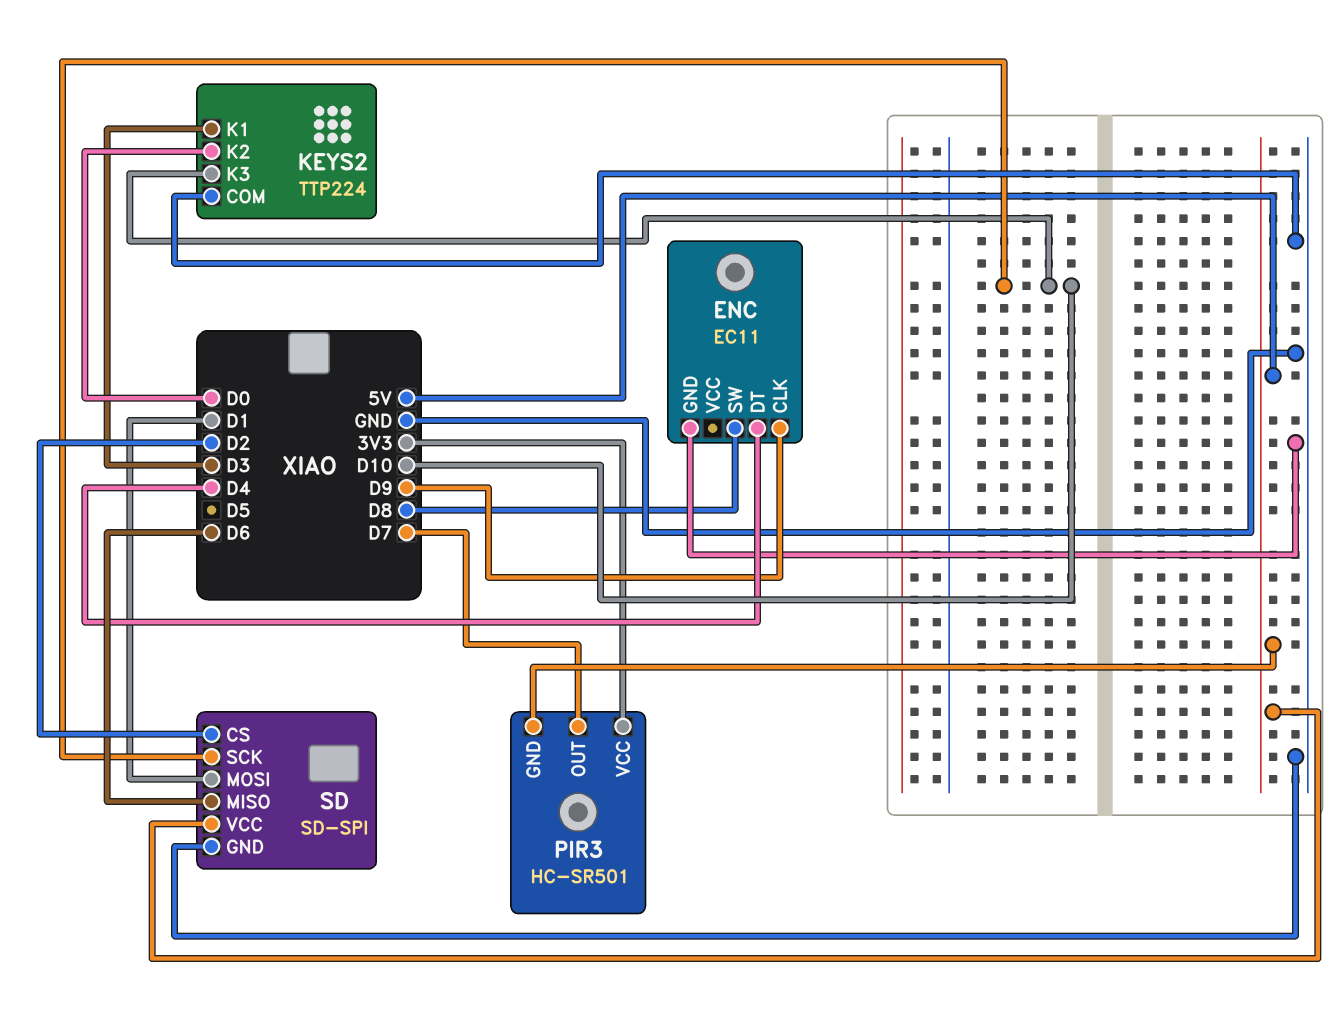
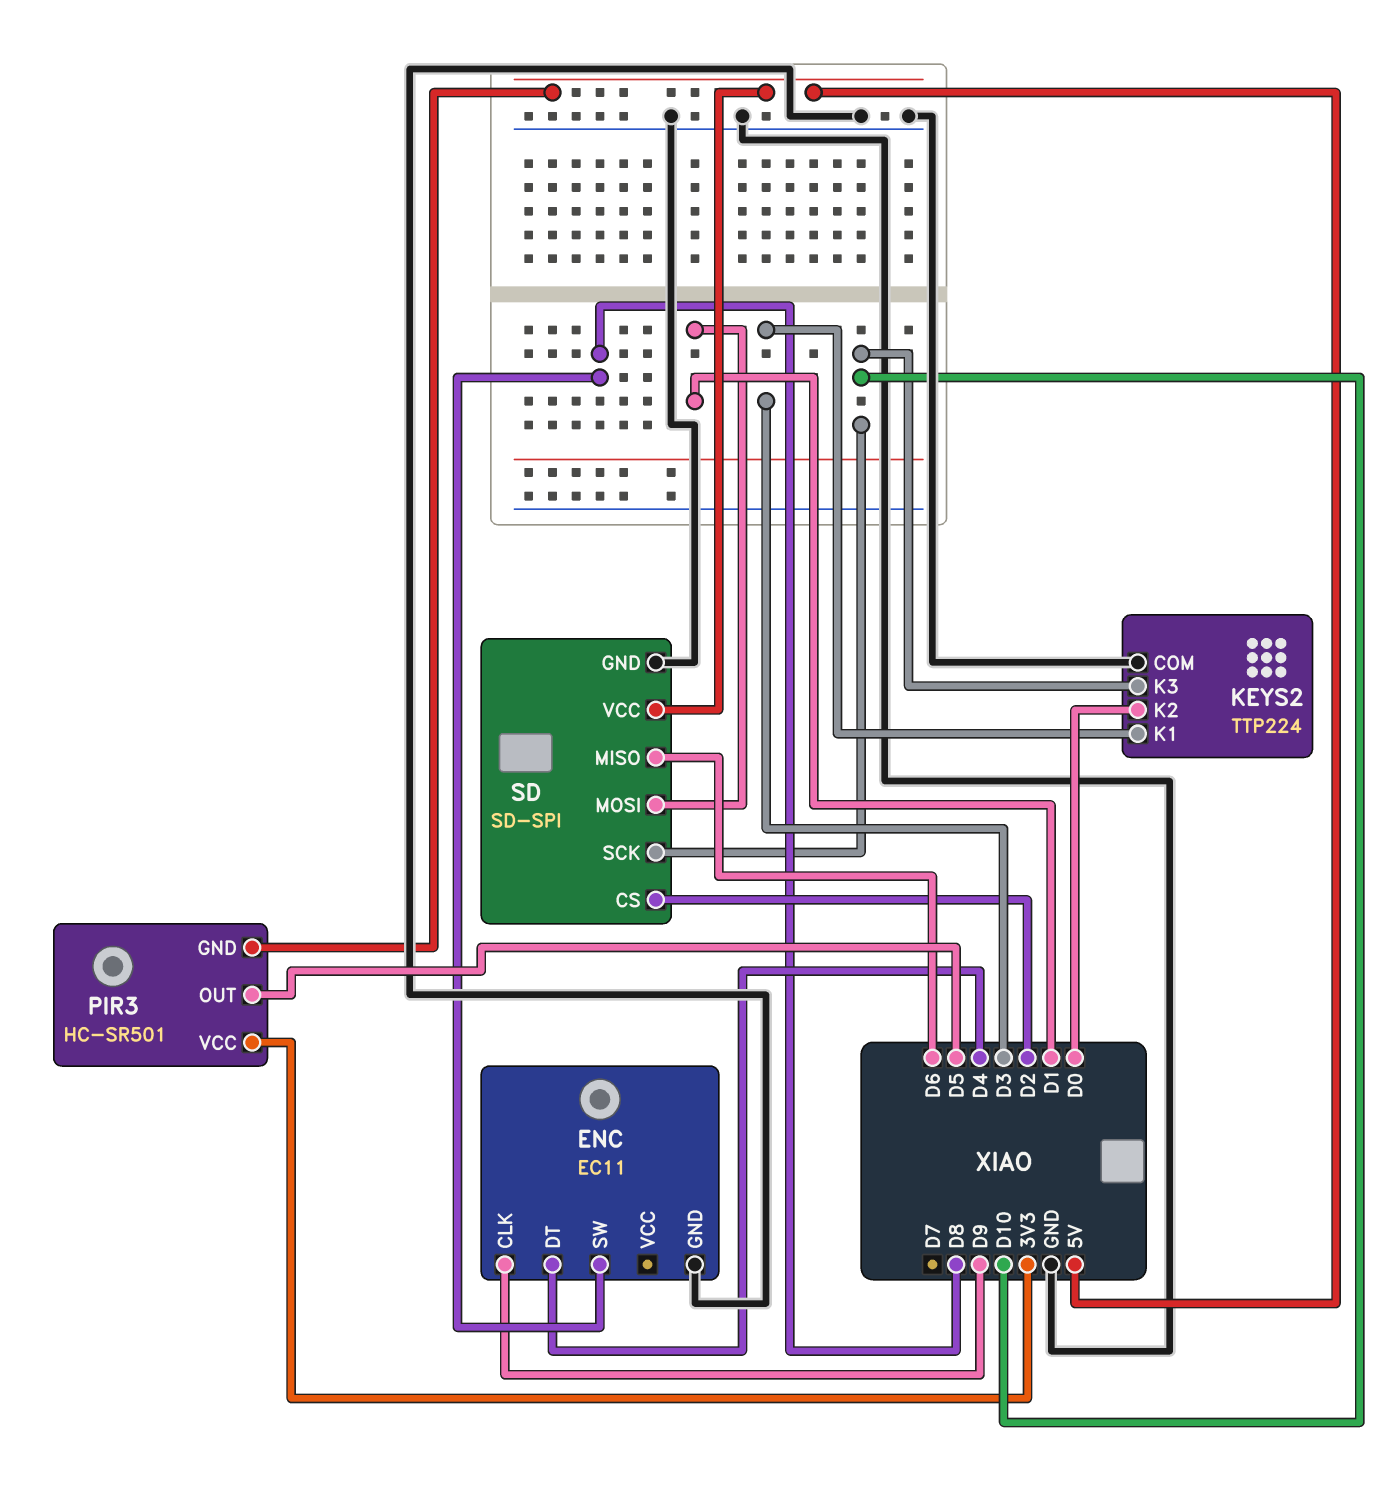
PIR3 pin OUT: D7 -> D5

